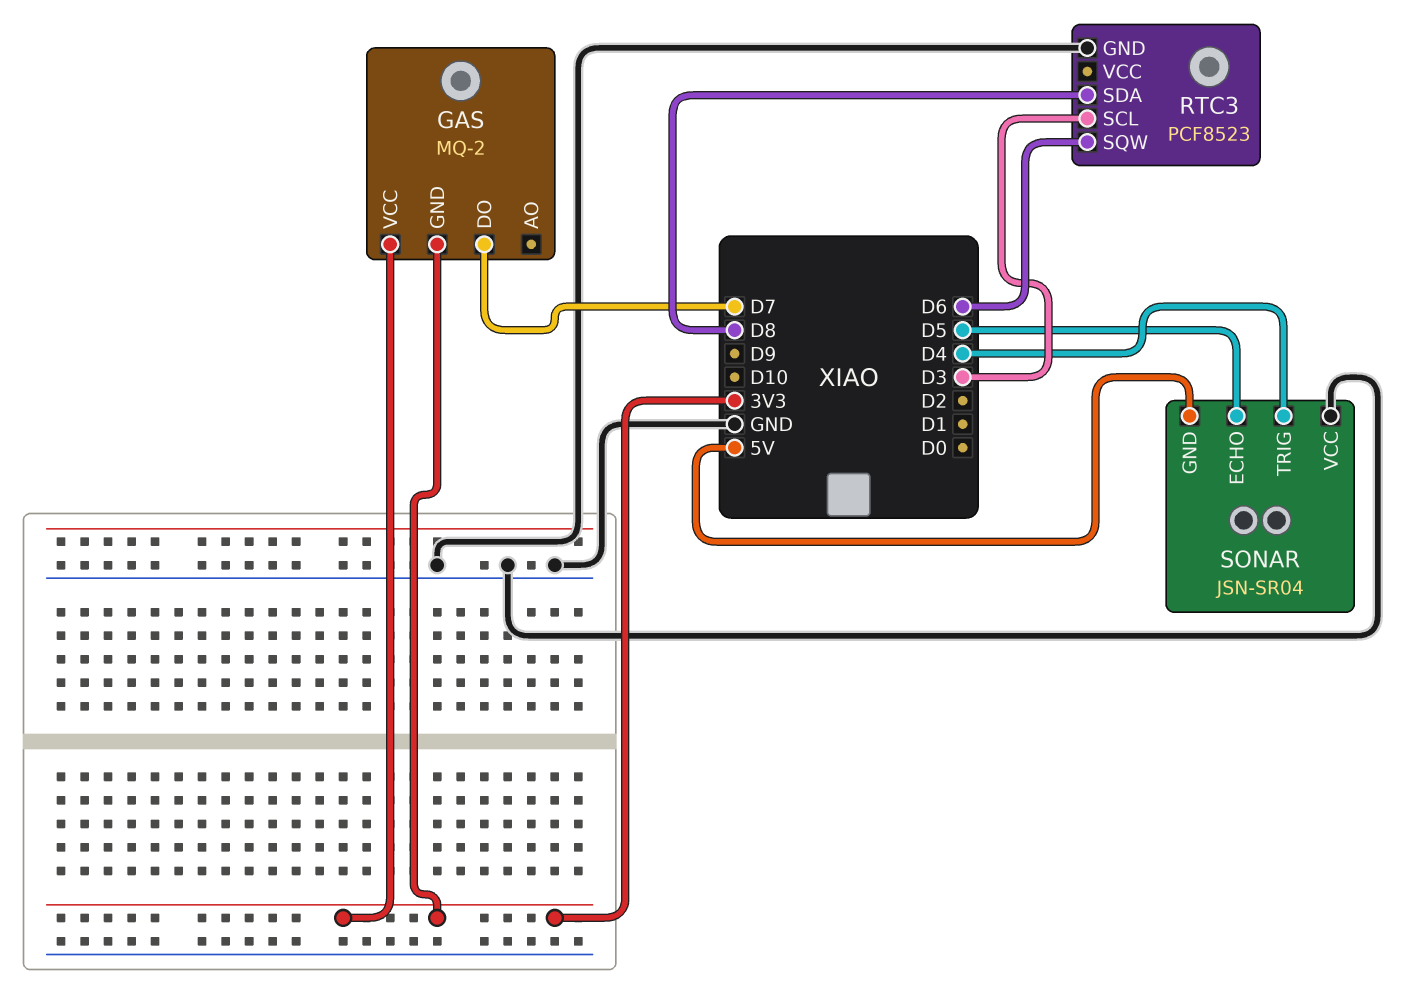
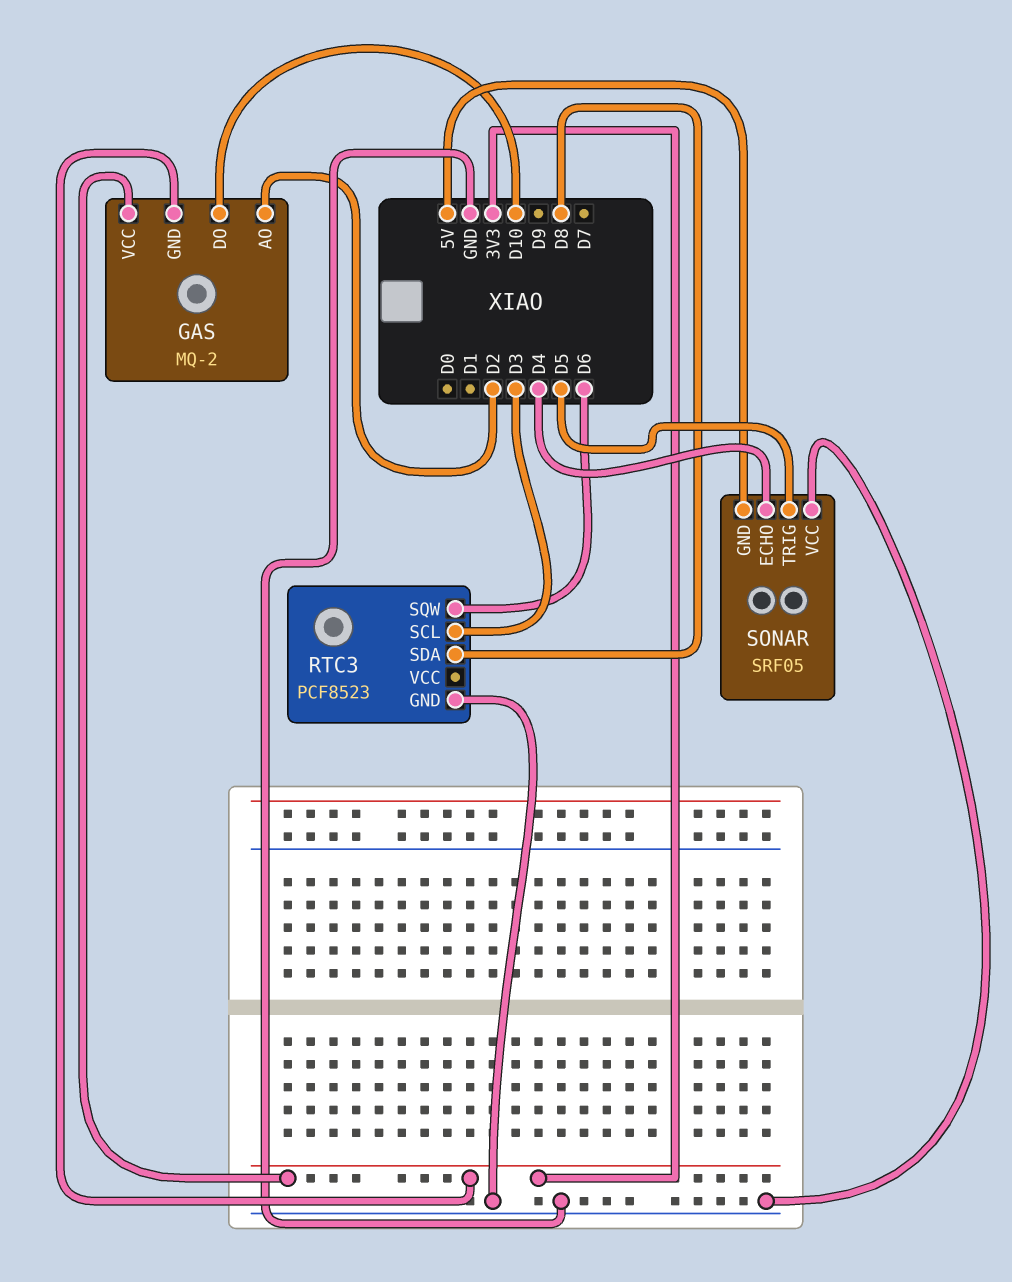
GAS pin AO: none -> D2
GAS pin DO: D7 -> D10
SONAR: JSN-SR04 -> SRF05
SONAR pin ECHO: D5 -> D4
SONAR pin TRIG: D4 -> D5

